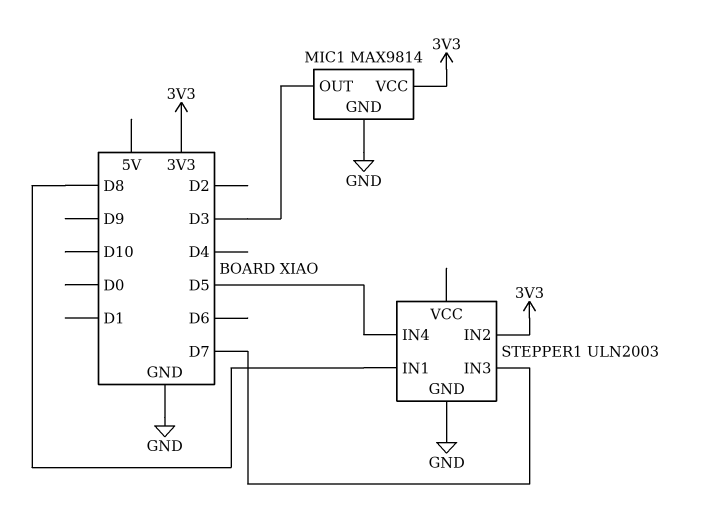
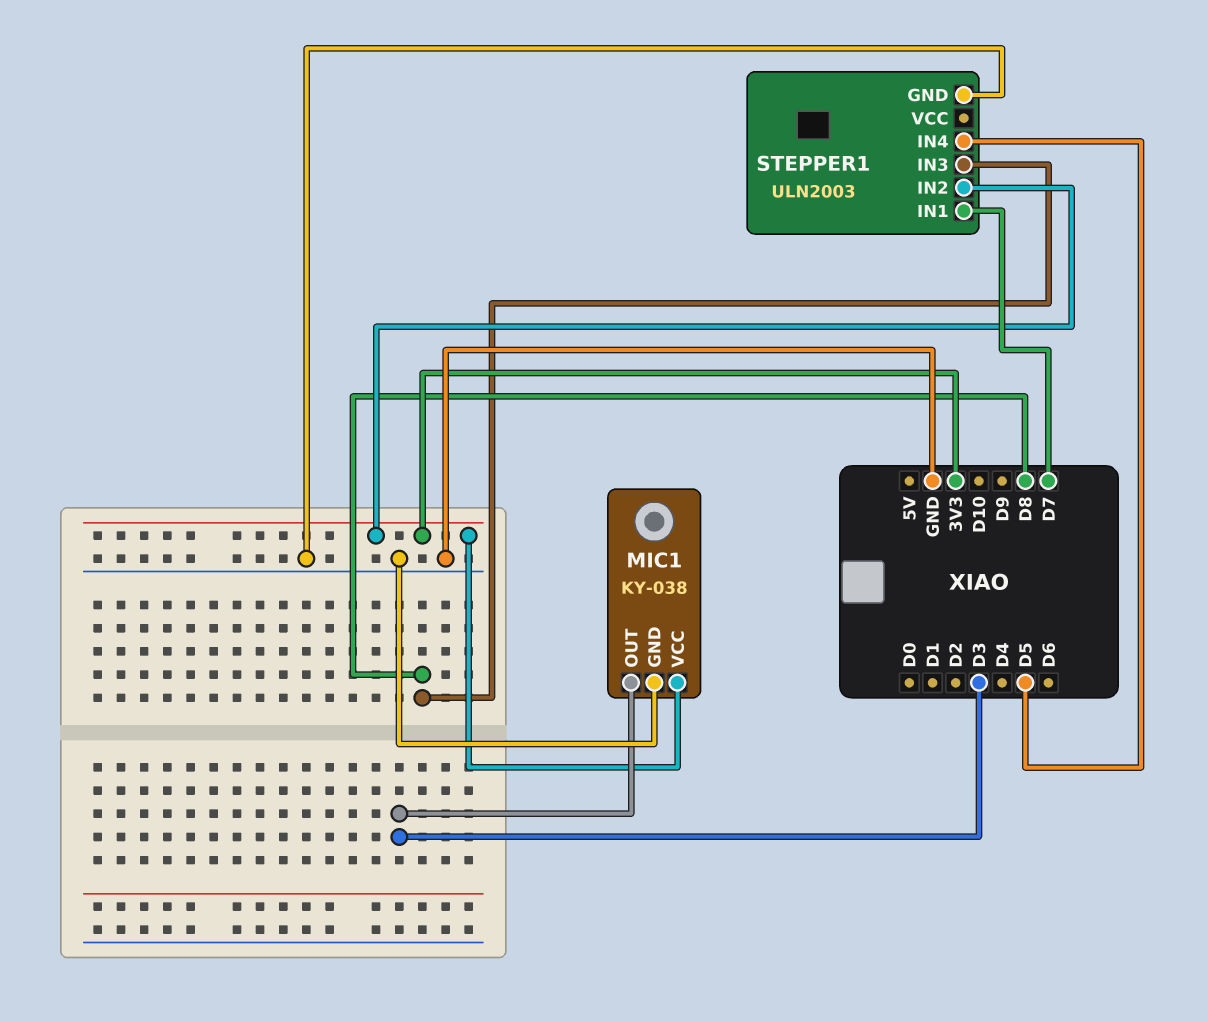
MIC1: MAX9814 -> KY-038
STEPPER1 pin IN1: D8 -> D7
STEPPER1 pin IN3: D7 -> D8

